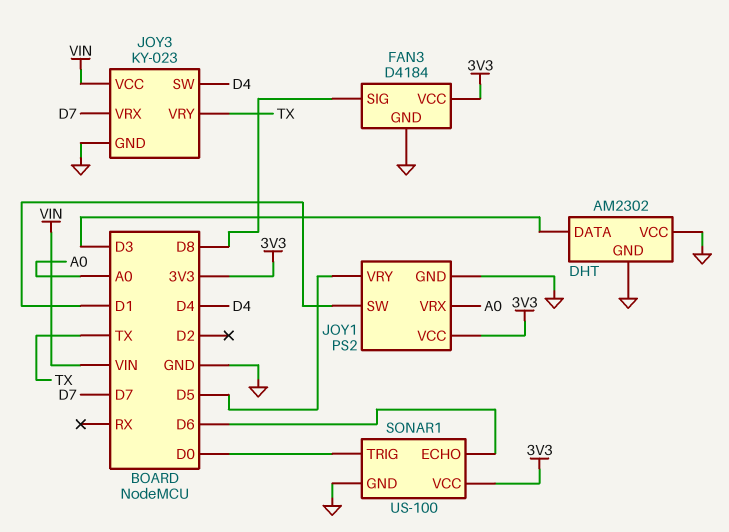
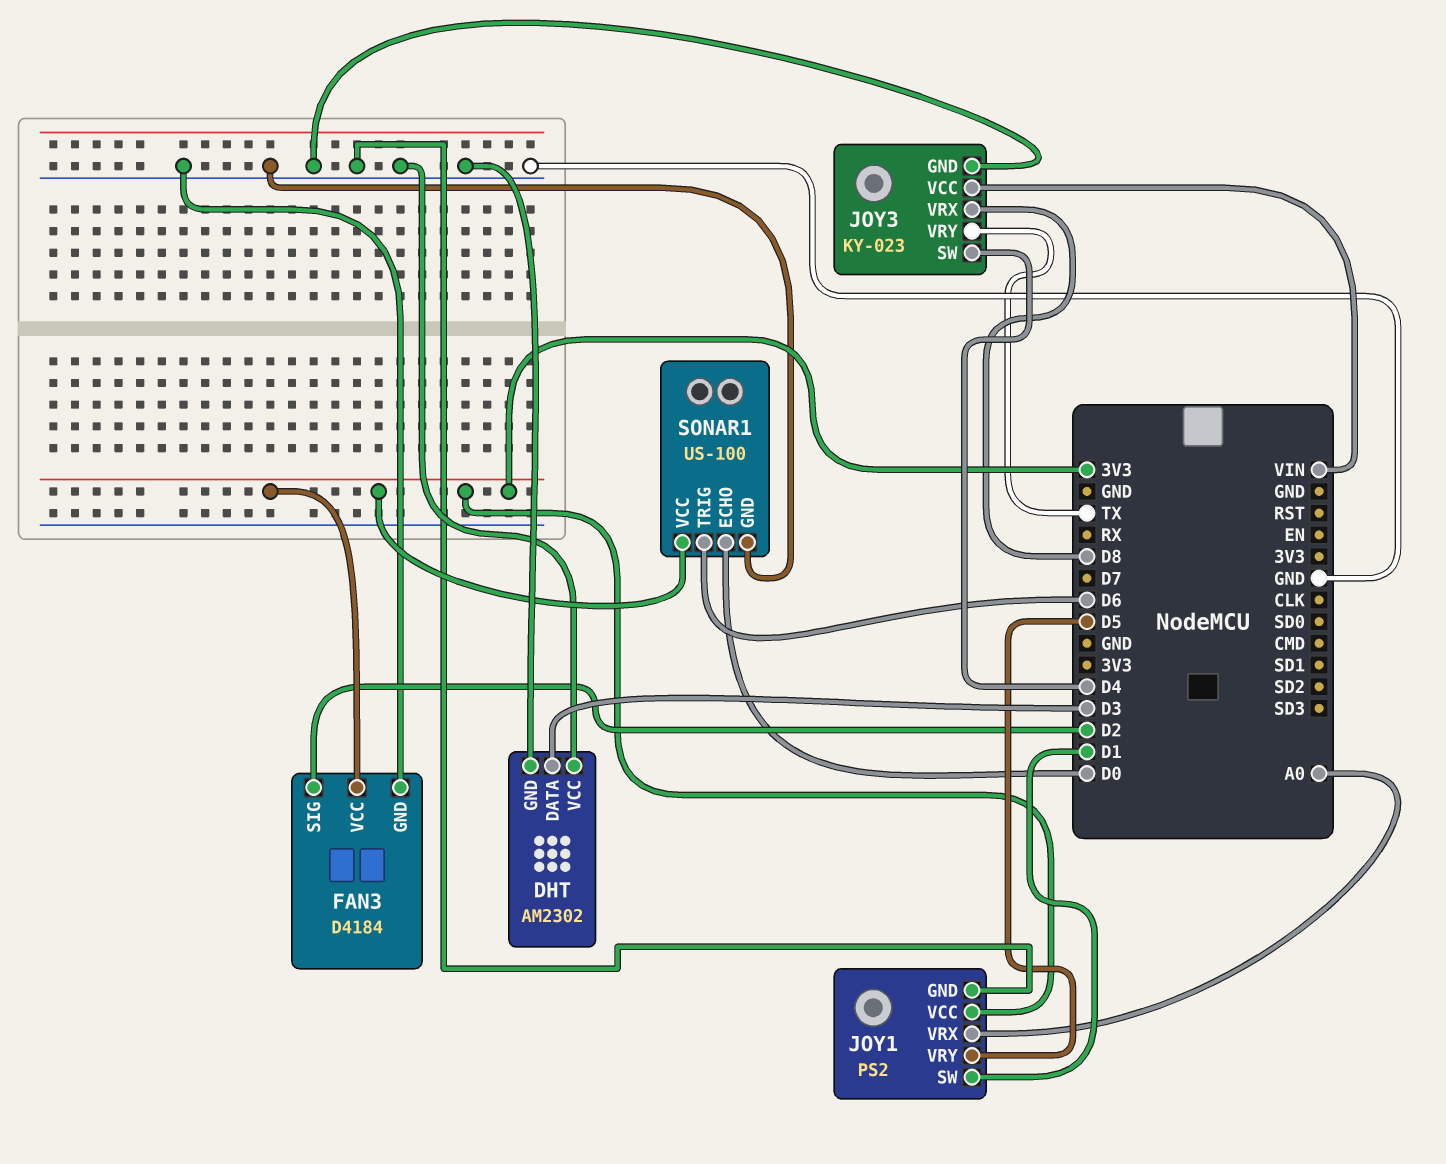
FAN3 pin SIG: D8 -> D2
JOY3 pin VRX: D7 -> D8
SONAR1 pin ECHO: D6 -> D0
SONAR1 pin TRIG: D0 -> D6

